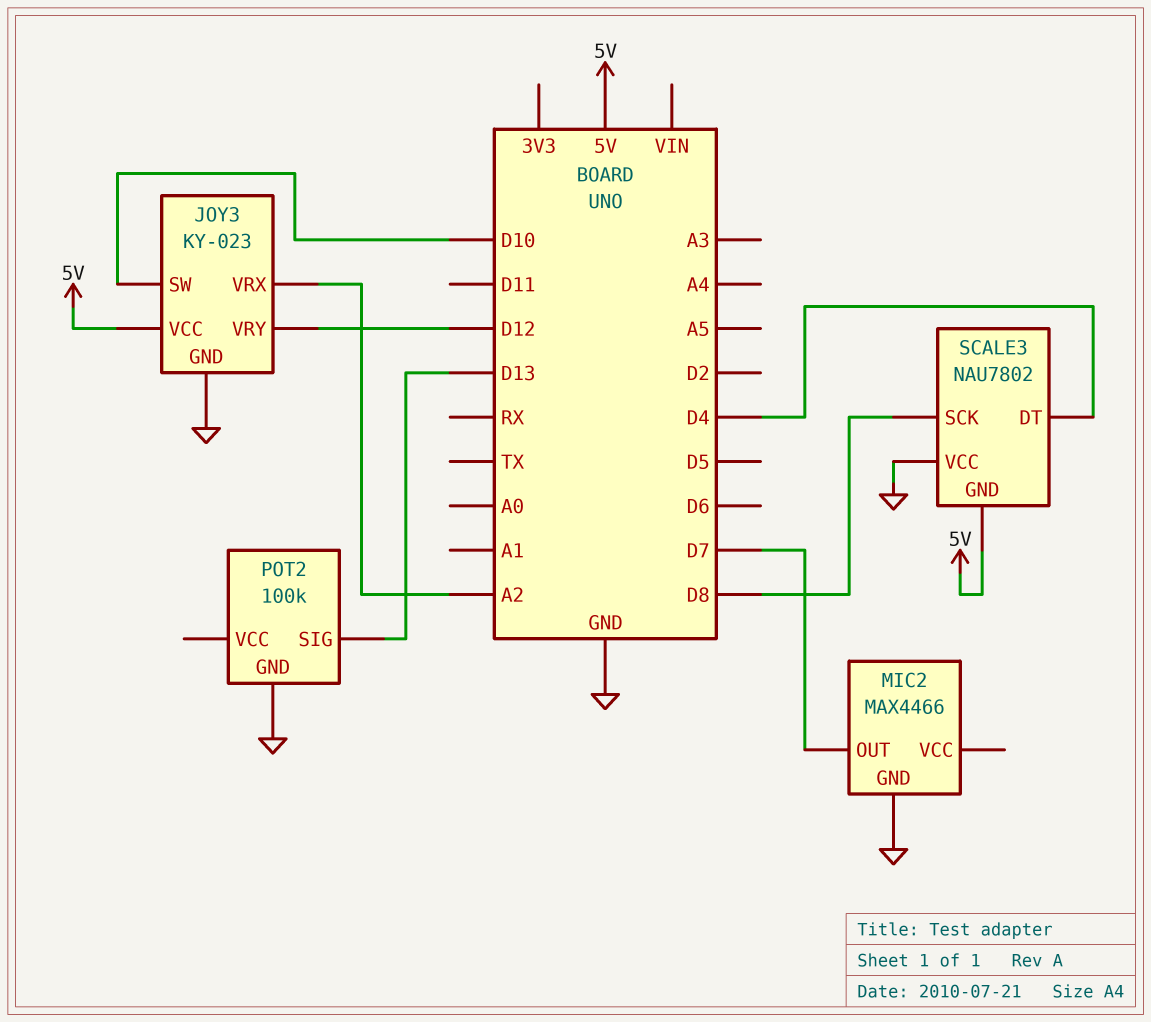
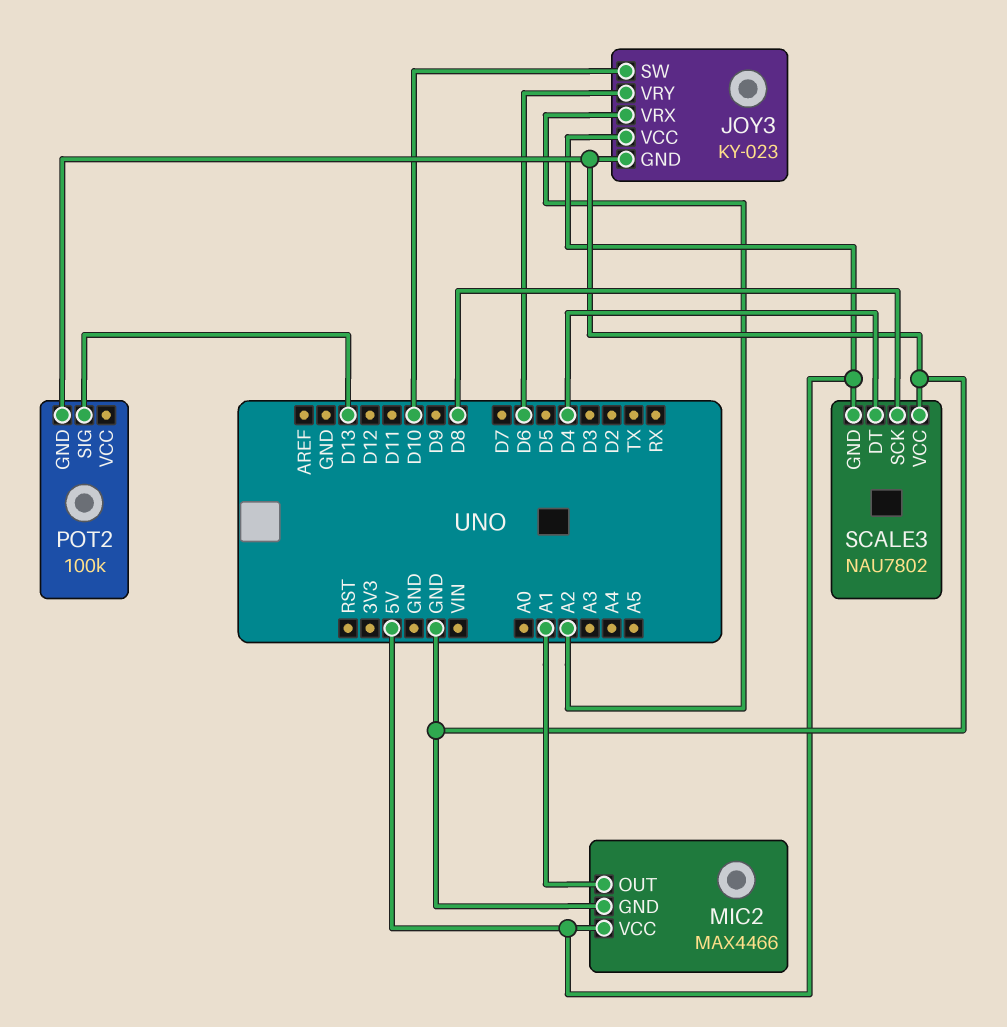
JOY3 pin VRY: D12 -> D6
MIC2 pin OUT: D7 -> A1
MIC2 pin VCC: none -> 5V

